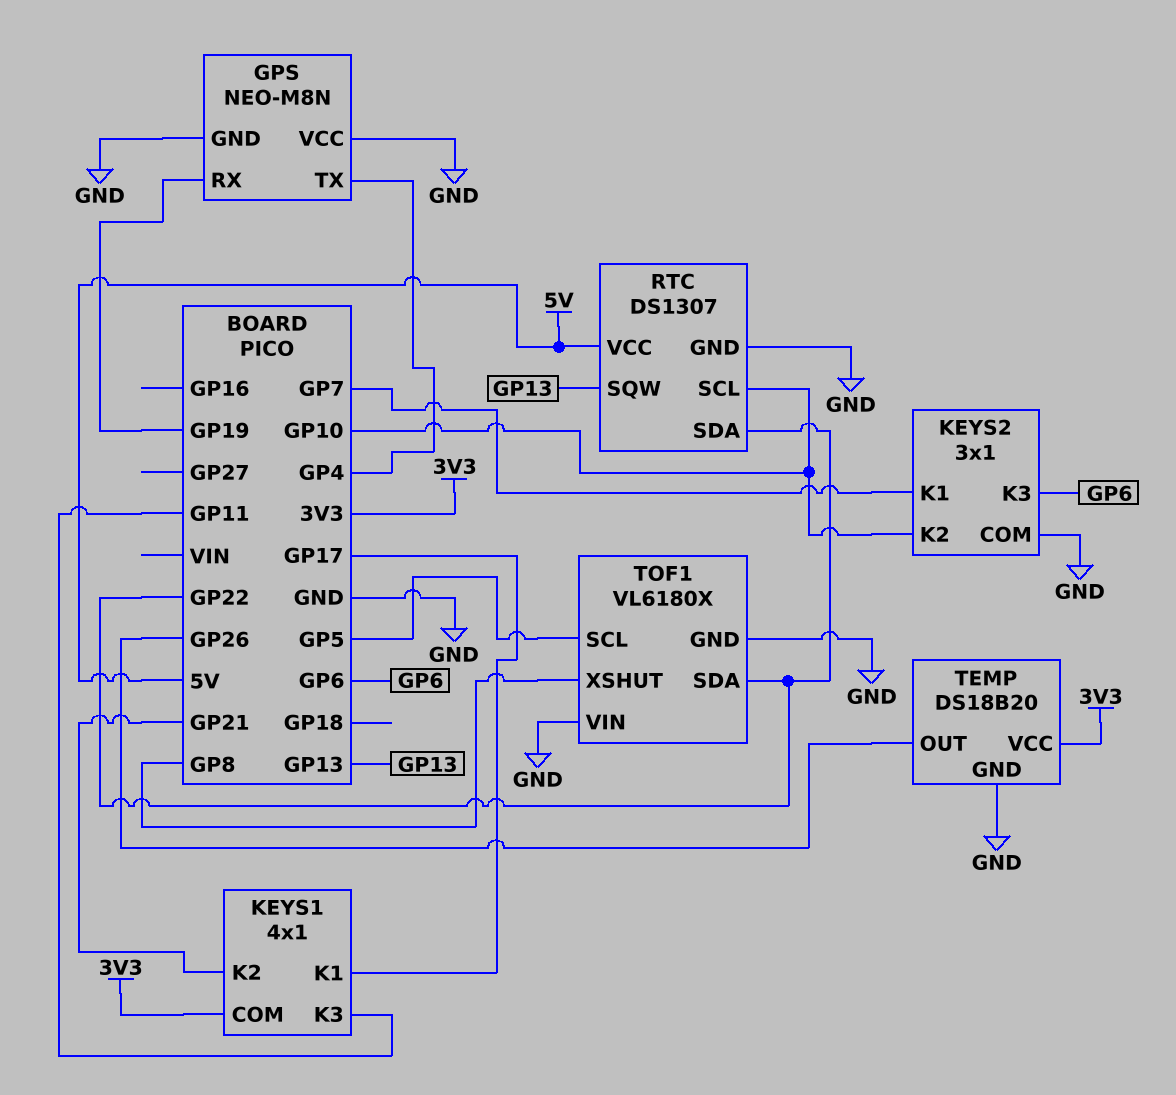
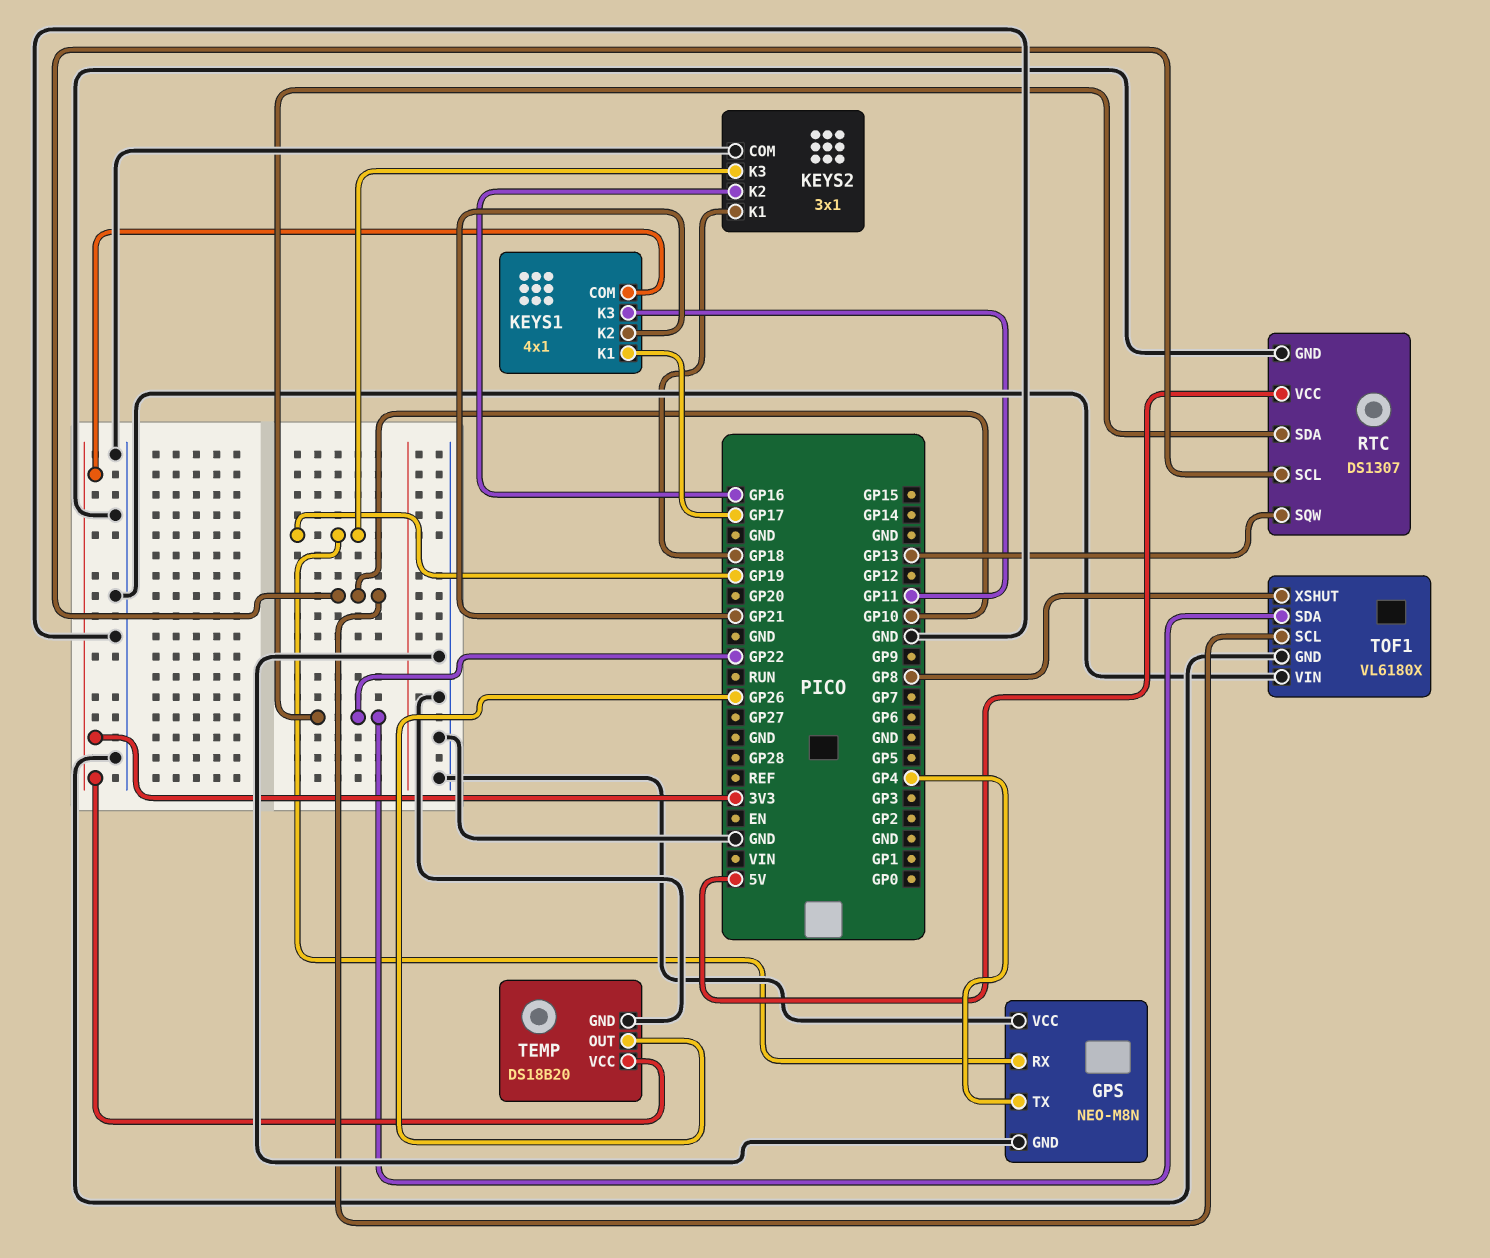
KEYS2 pin K1: GP7 -> GP18
KEYS2 pin K2: GP10 -> GP16
KEYS2 pin K3: GP6 -> GP19
TOF1 pin SCL: GP5 -> GP10

